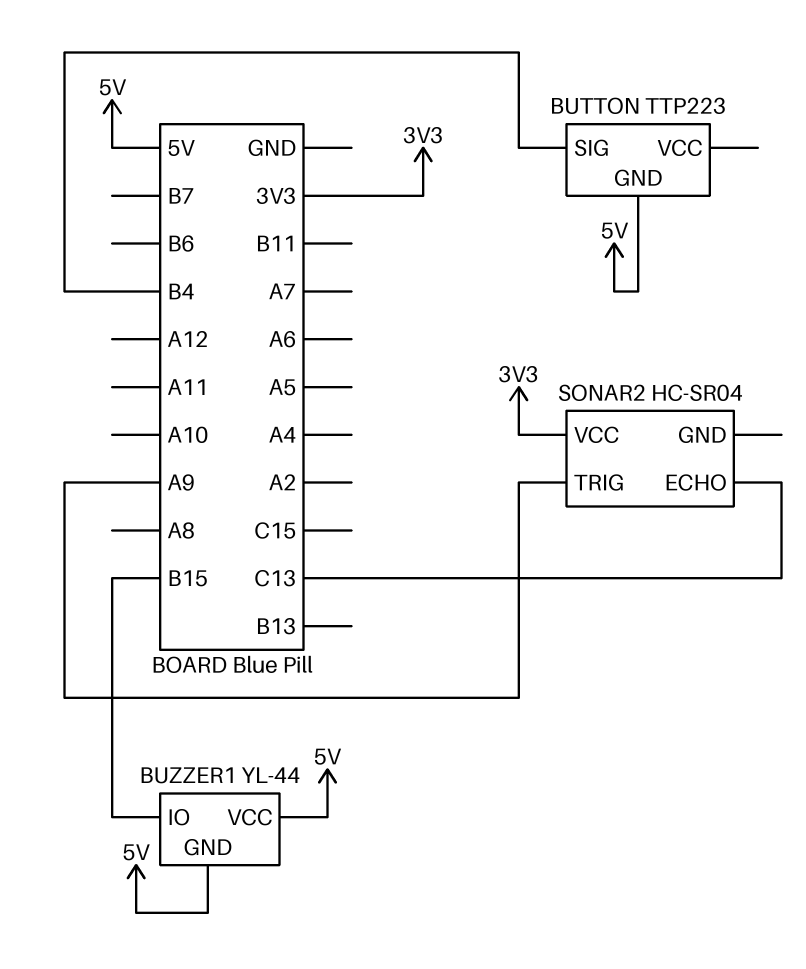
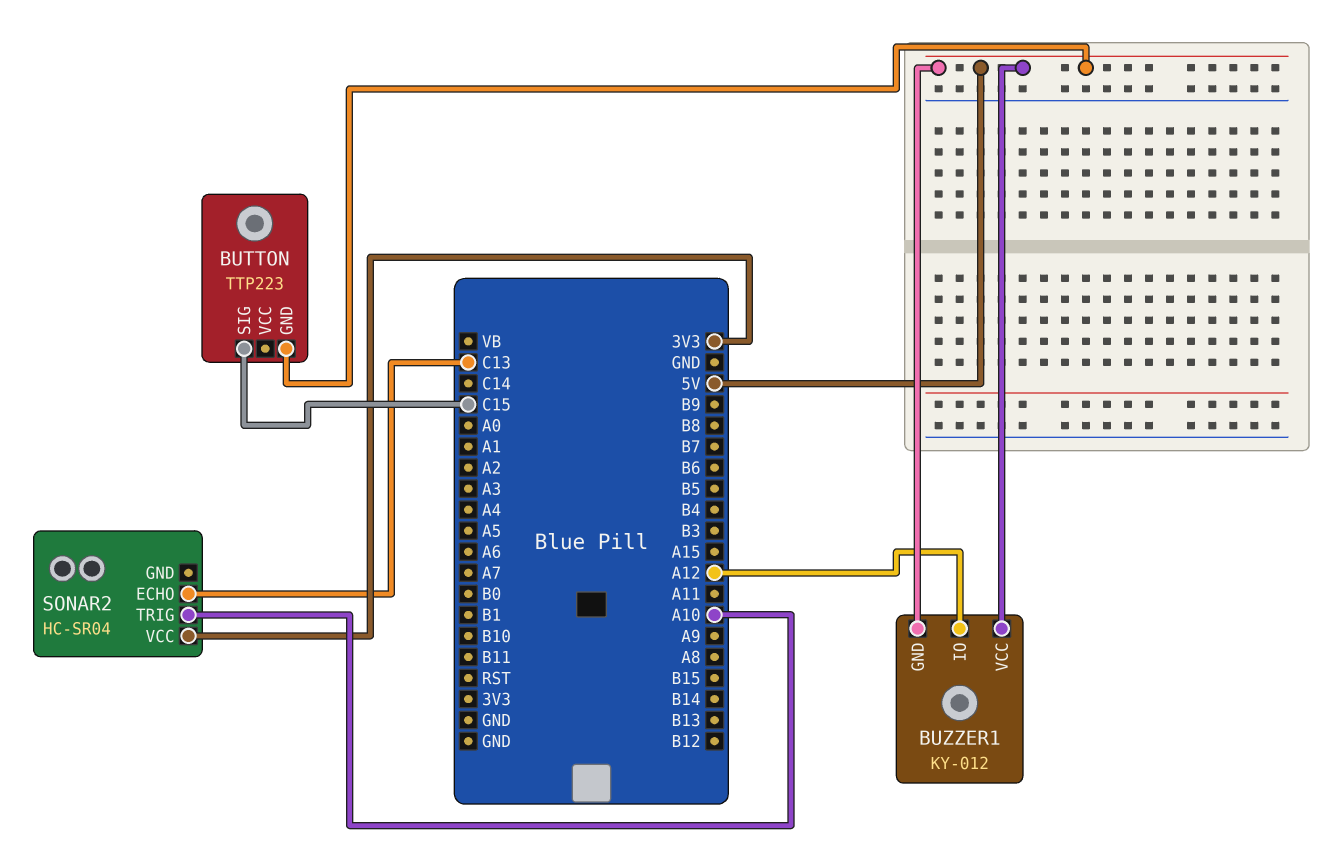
BUTTON pin SIG: B4 -> C15
BUZZER1: YL-44 -> KY-012
BUZZER1 pin IO: B15 -> A12
SONAR2 pin TRIG: A9 -> A10

